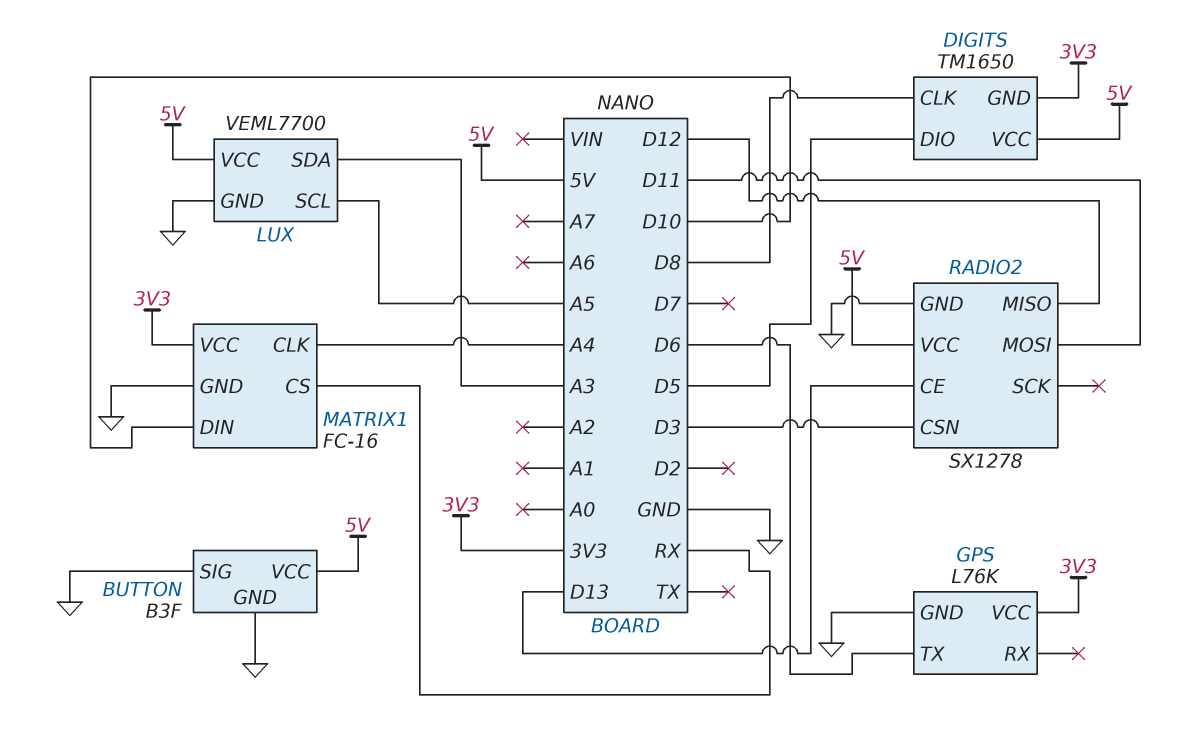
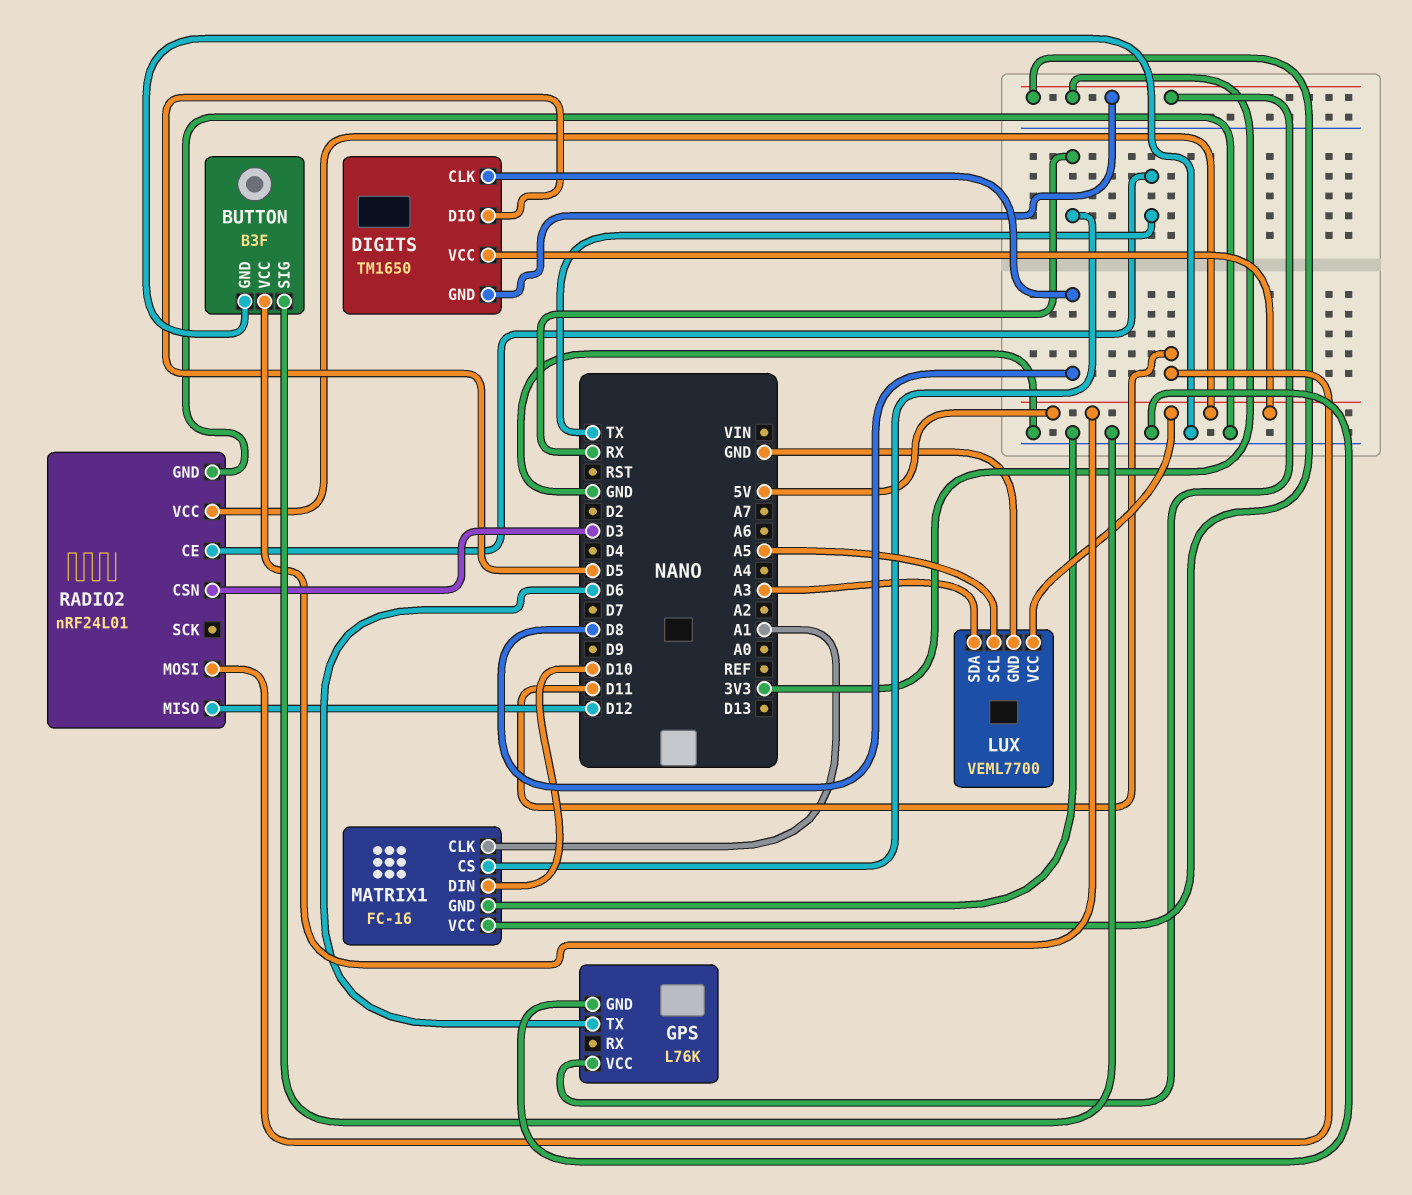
MATRIX1 pin CLK: A4 -> A1
RADIO2: SX1278 -> nRF24L01
RADIO2 pin CE: D13 -> TX

